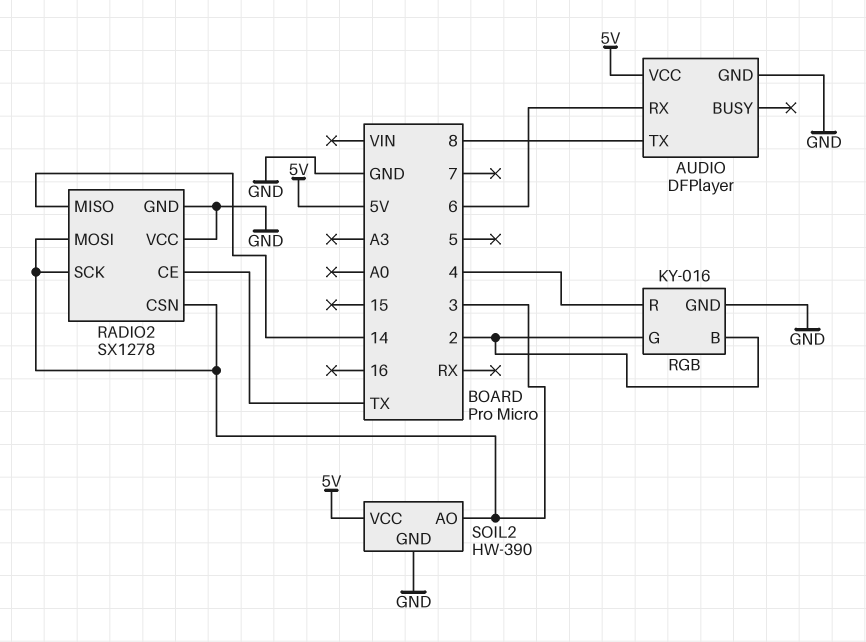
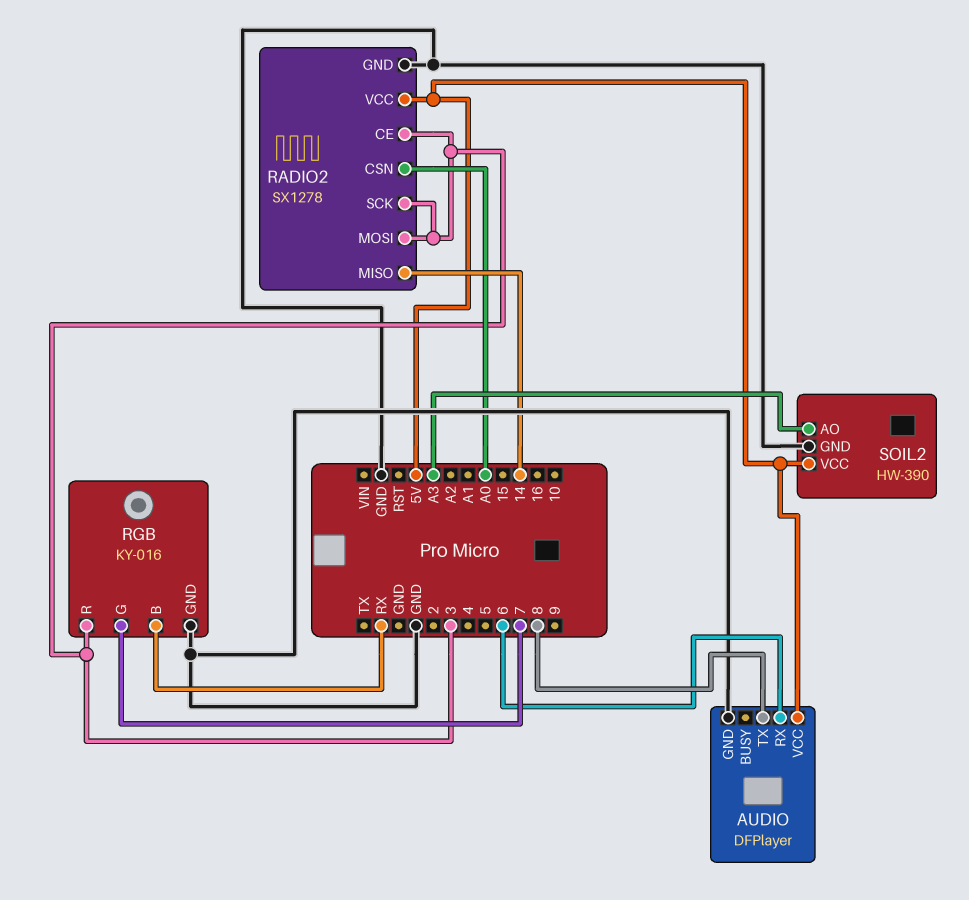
RADIO2 pin CE: TX -> 3
RADIO2 pin CSN: 3 -> A0
RADIO2 pin VCC: GND -> 5V
RGB pin B: 2 -> RX
RGB pin G: 2 -> 7
RGB pin R: 4 -> 3
SOIL2 pin AO: 3 -> A3

